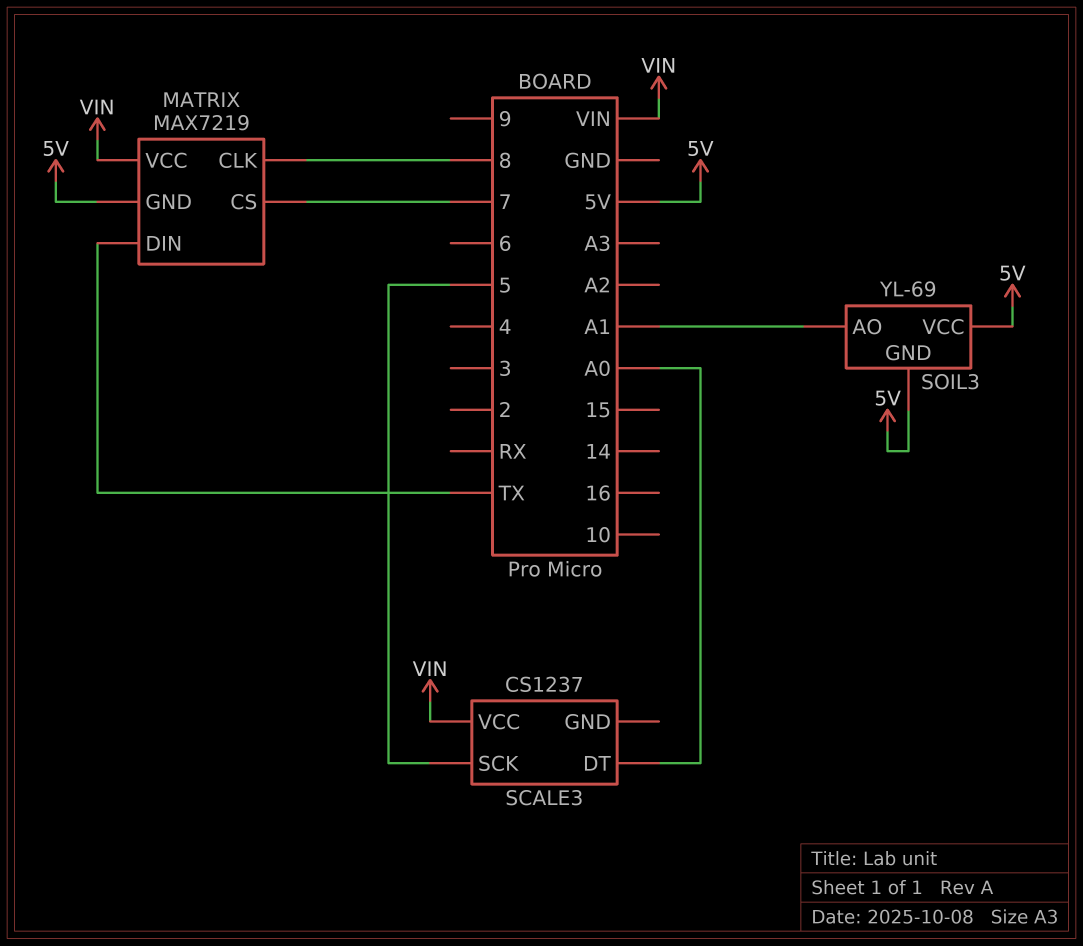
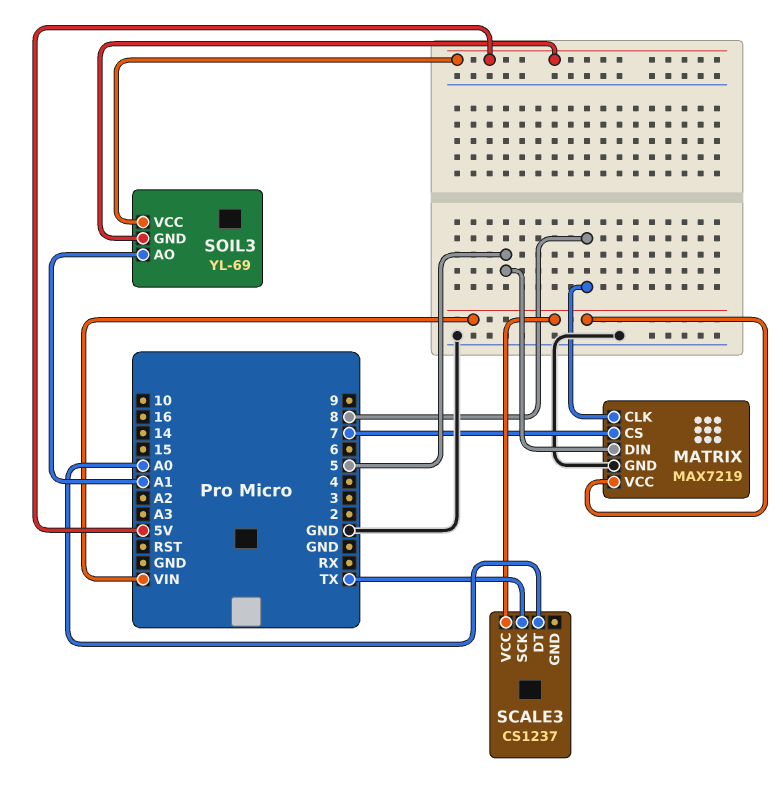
MATRIX pin DIN: TX -> 5
MATRIX pin GND: 5V -> GND
SCALE3 pin SCK: 5 -> TX

